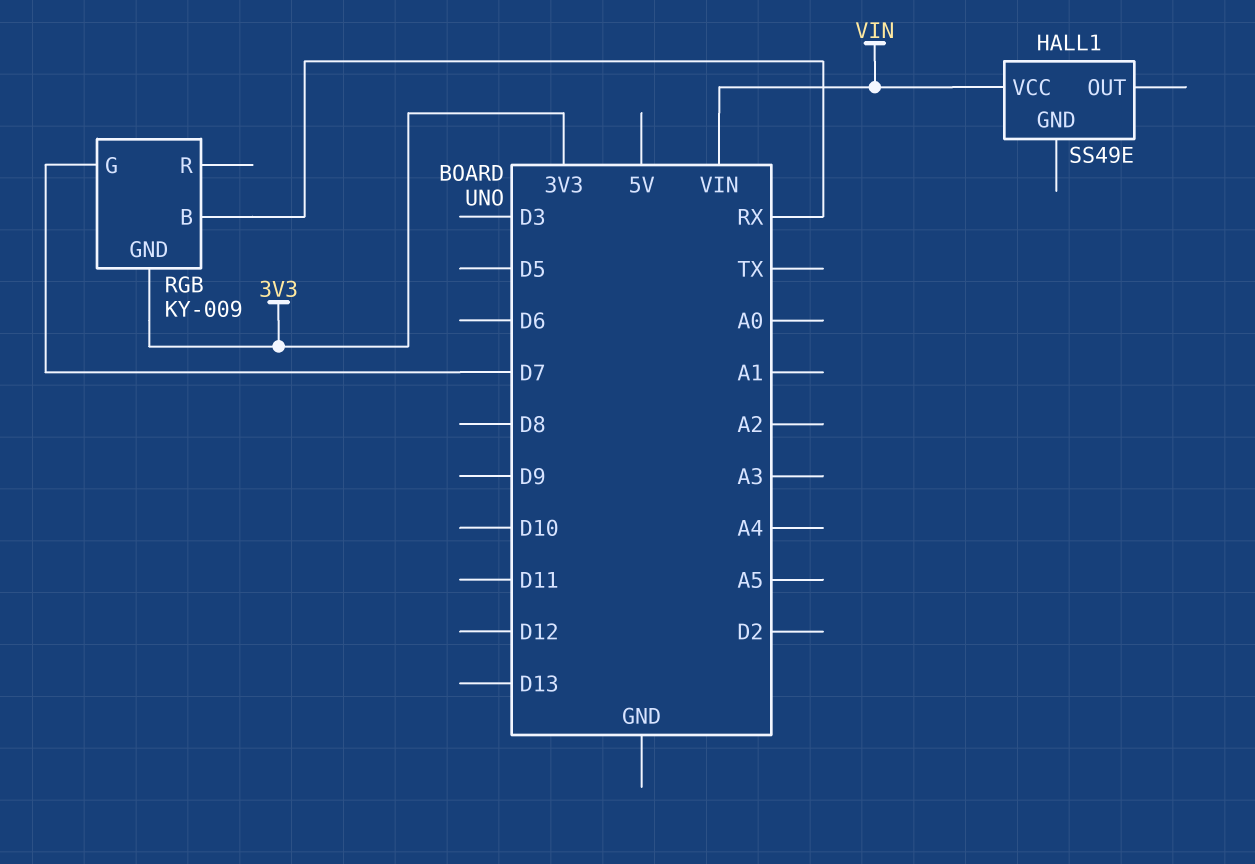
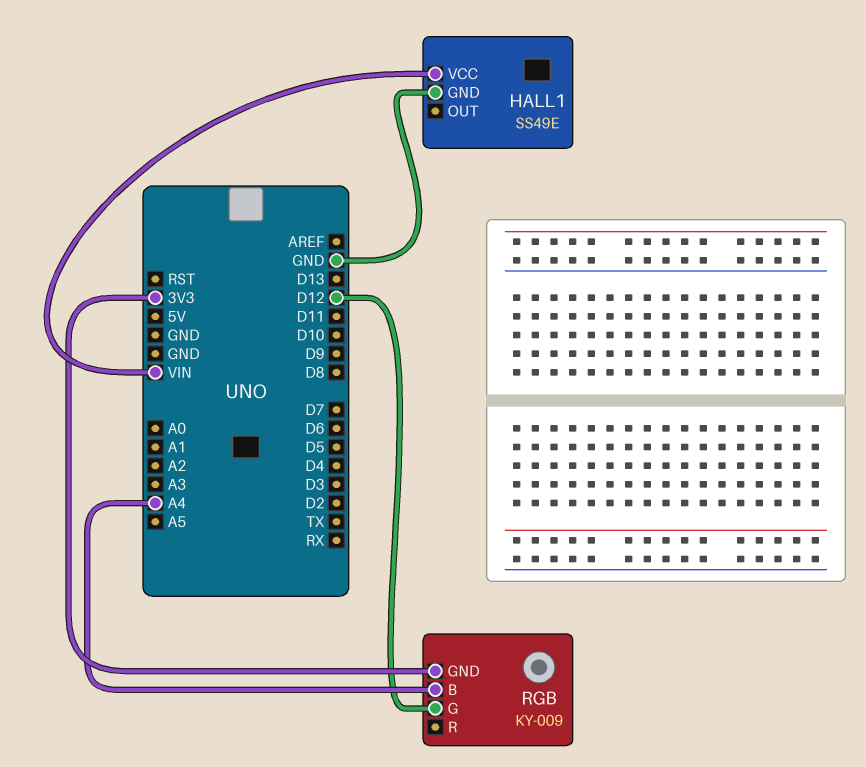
HALL1 pin GND: none -> GND
RGB pin B: RX -> A4
RGB pin G: D7 -> D12

